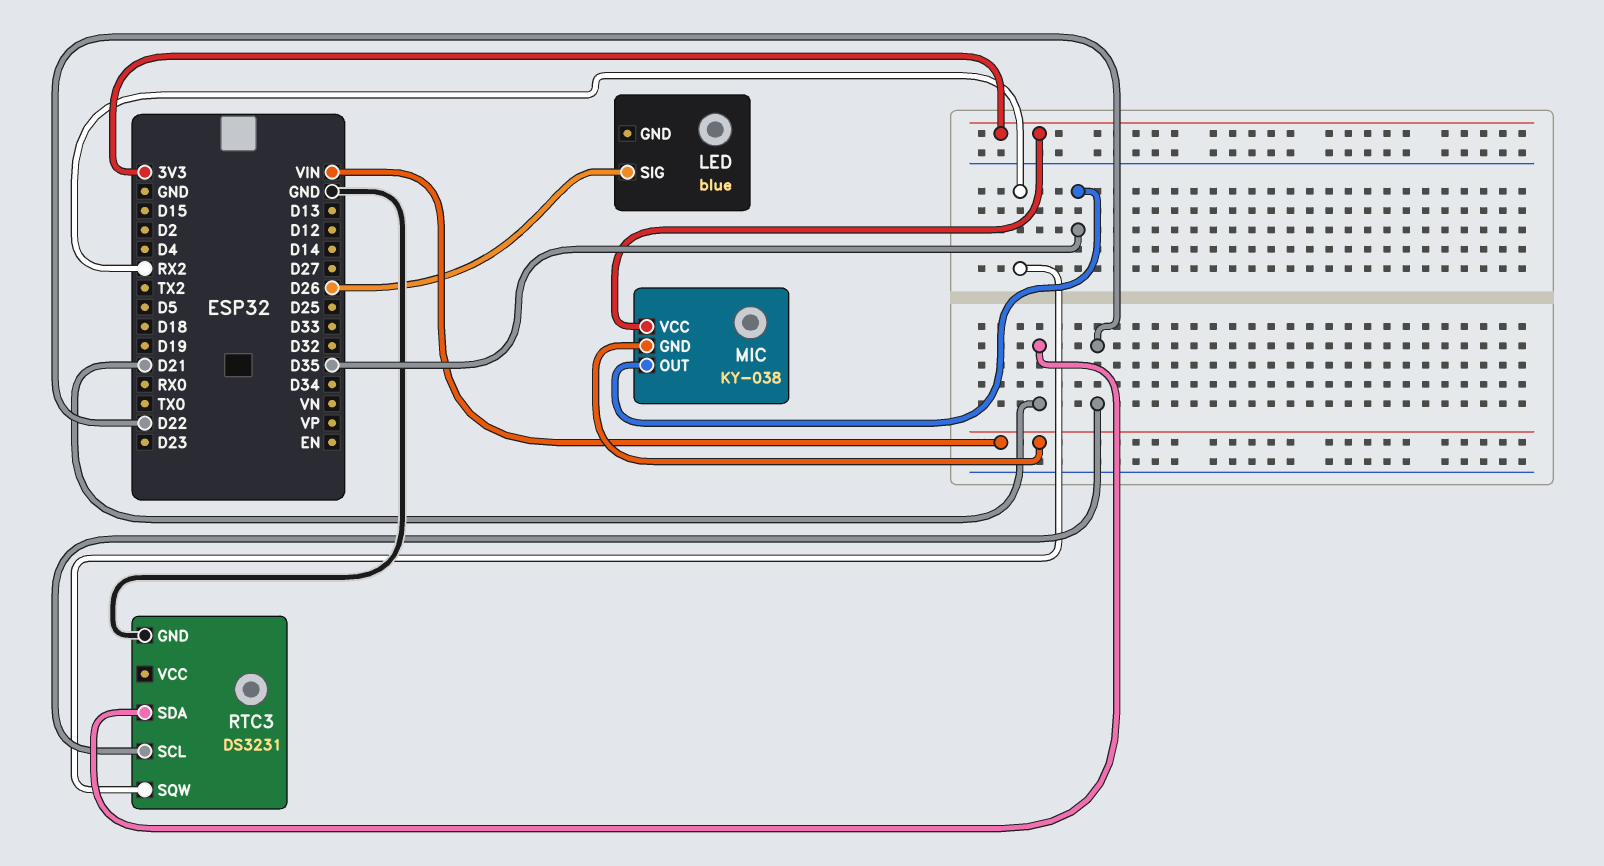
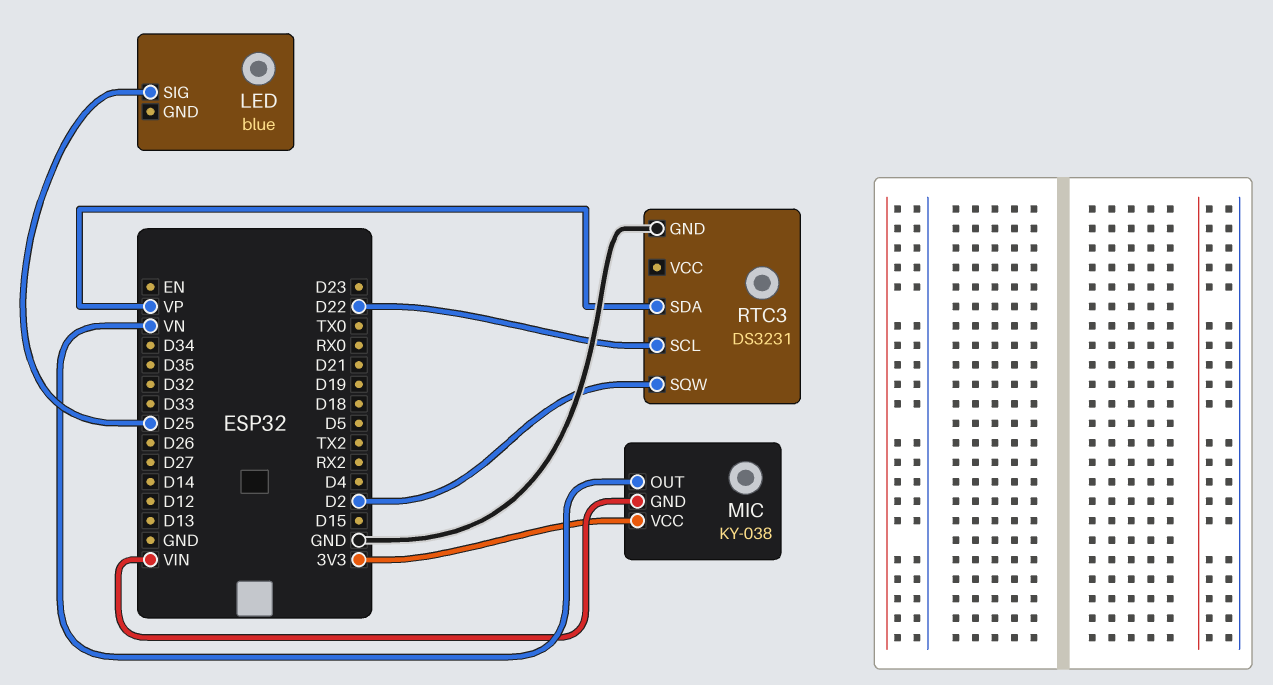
LED pin SIG: D26 -> D25
MIC pin OUT: D35 -> VN
RTC3 pin SDA: D21 -> VP
RTC3 pin SQW: RX2 -> D2

